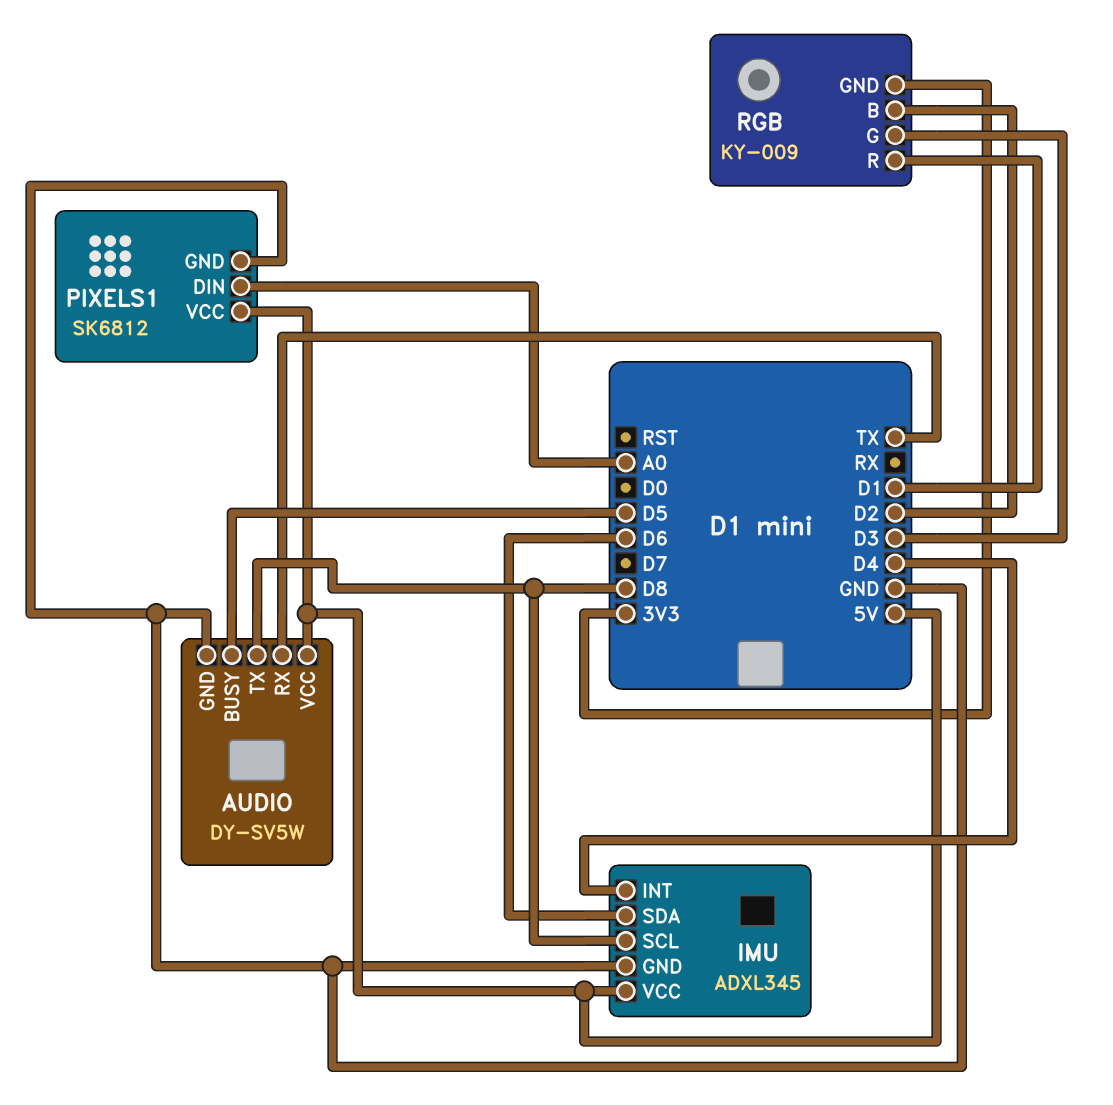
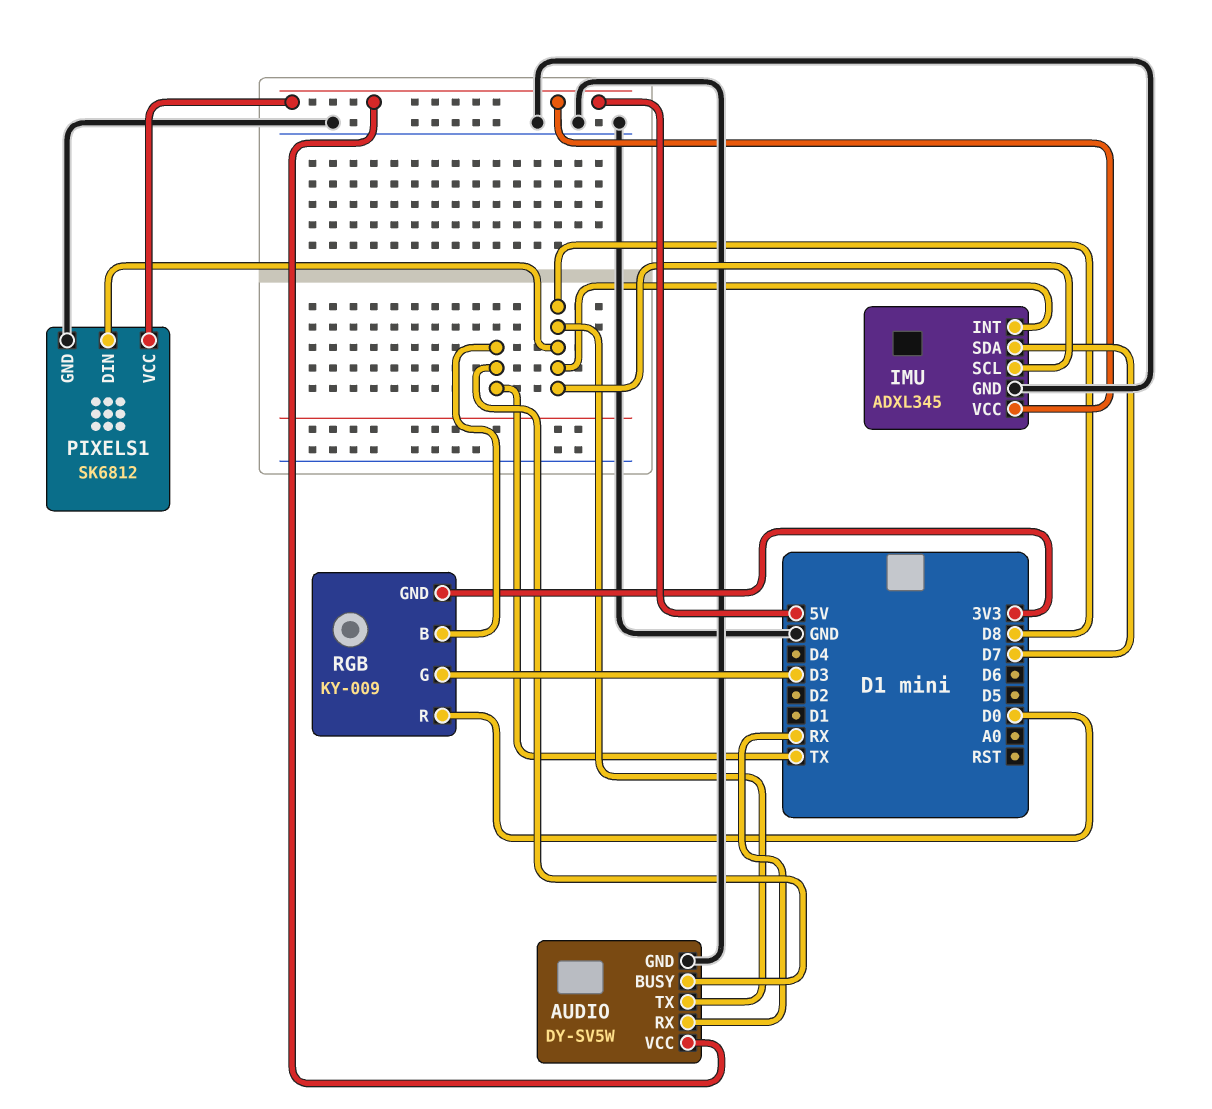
AUDIO pin BUSY: D5 -> TX
AUDIO pin RX: TX -> RX
IMU pin INT: D4 -> D8
IMU pin SDA: D6 -> D7
PIXELS1 pin DIN: A0 -> D8
RGB pin B: D2 -> TX
RGB pin R: D1 -> D0

